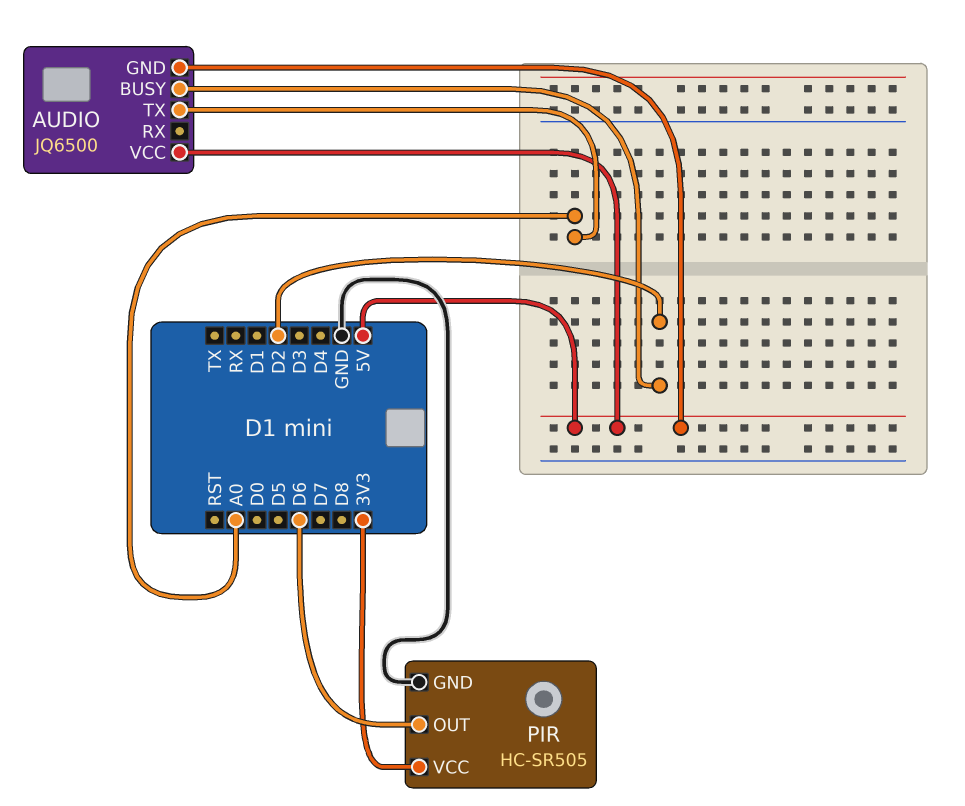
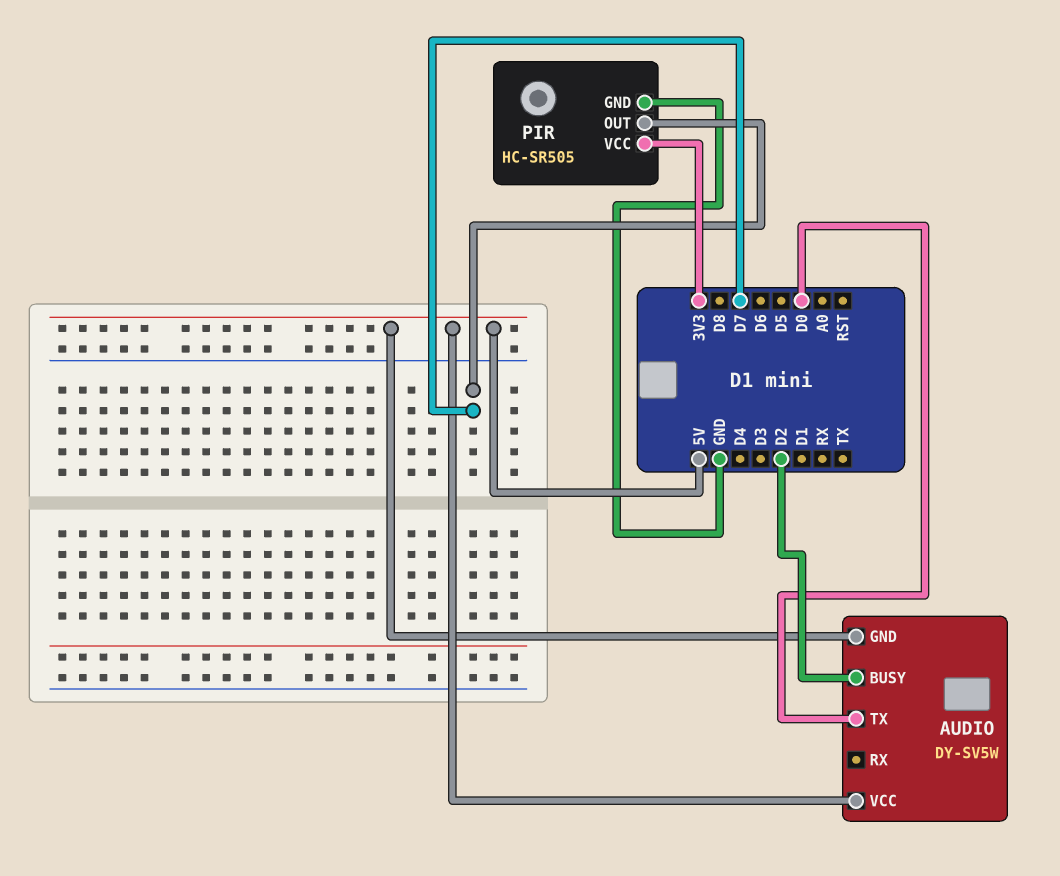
AUDIO: JQ6500 -> DY-SV5W
AUDIO pin TX: A0 -> D0
PIR pin OUT: D6 -> D7

